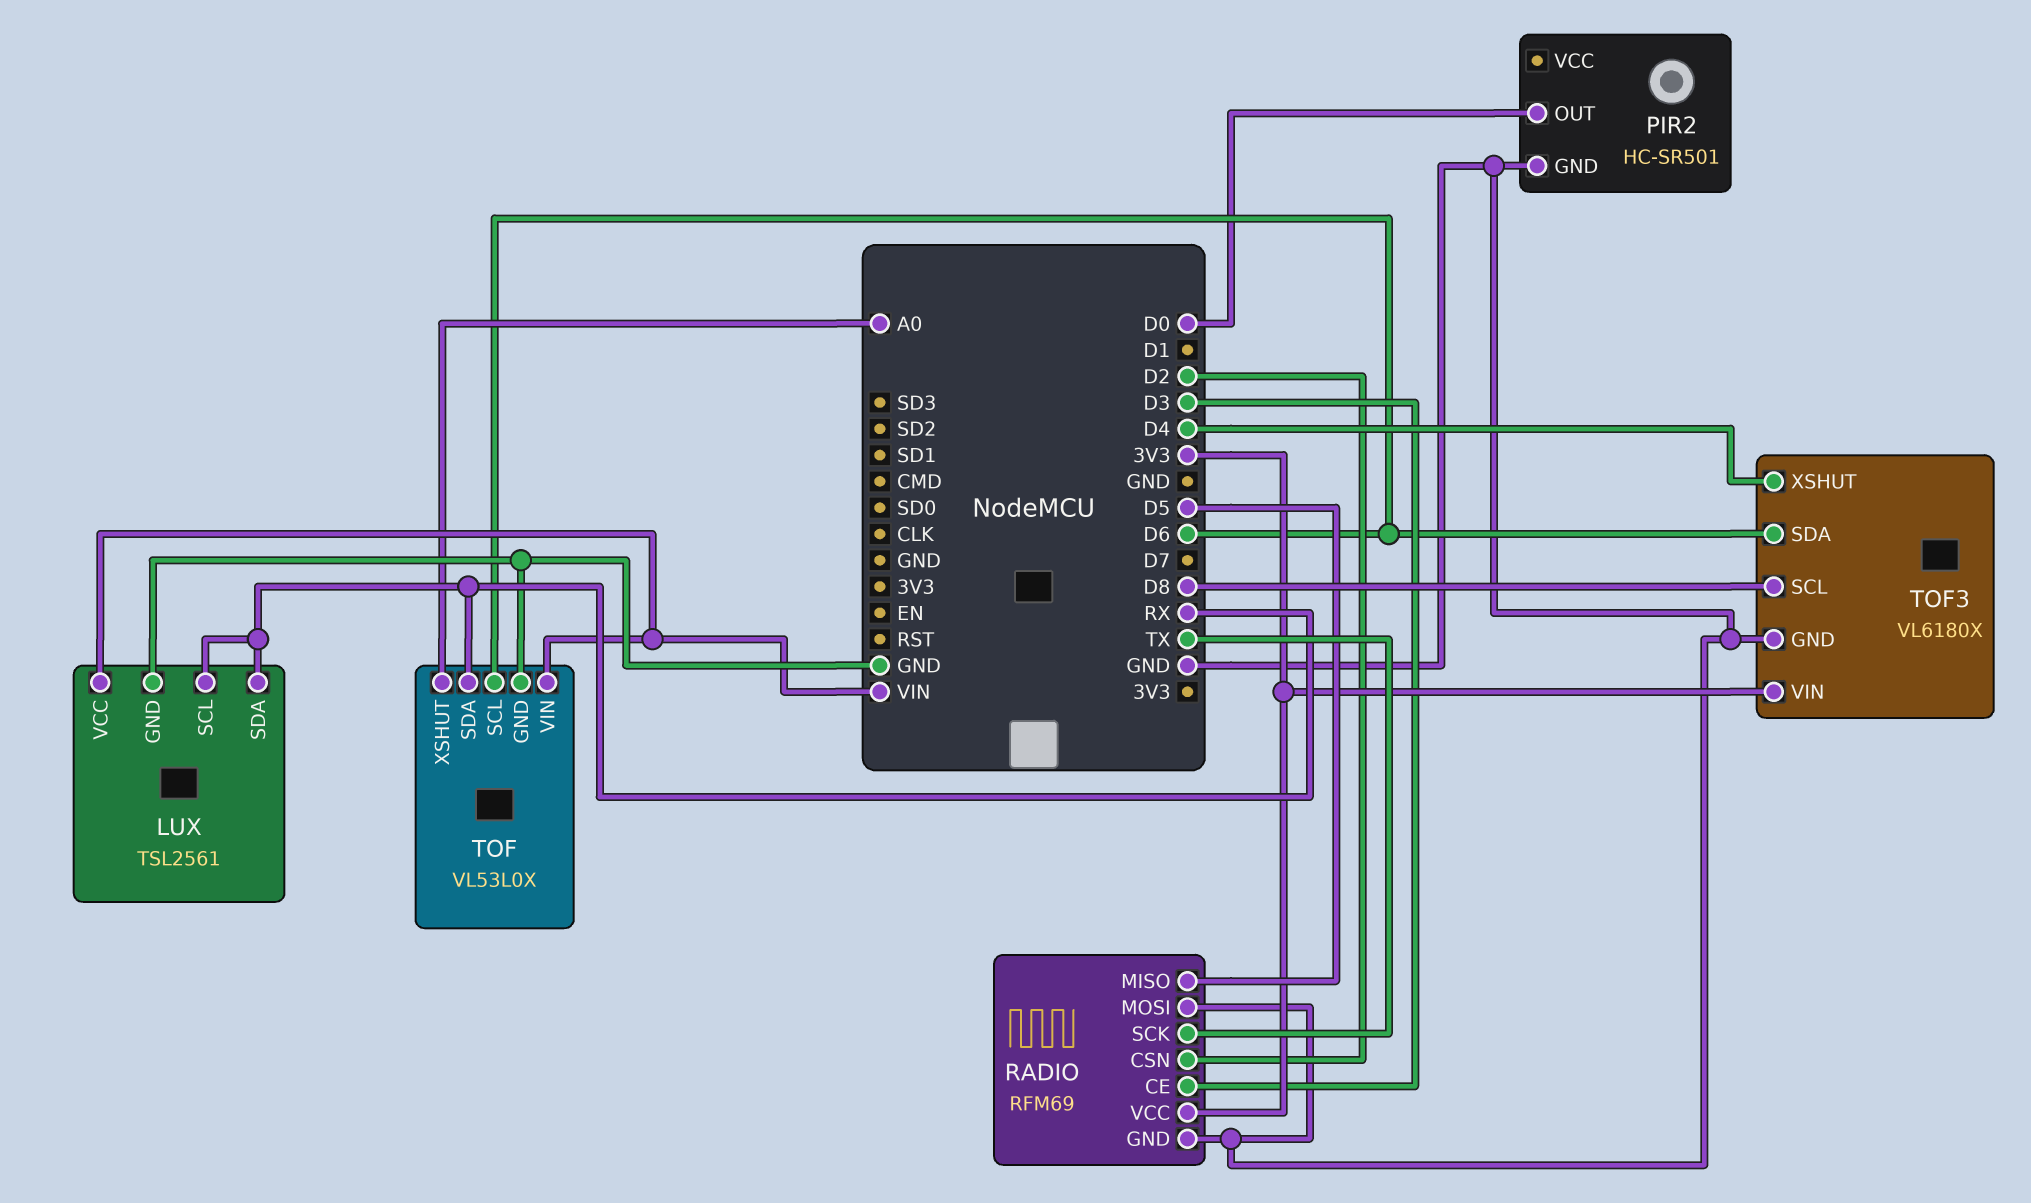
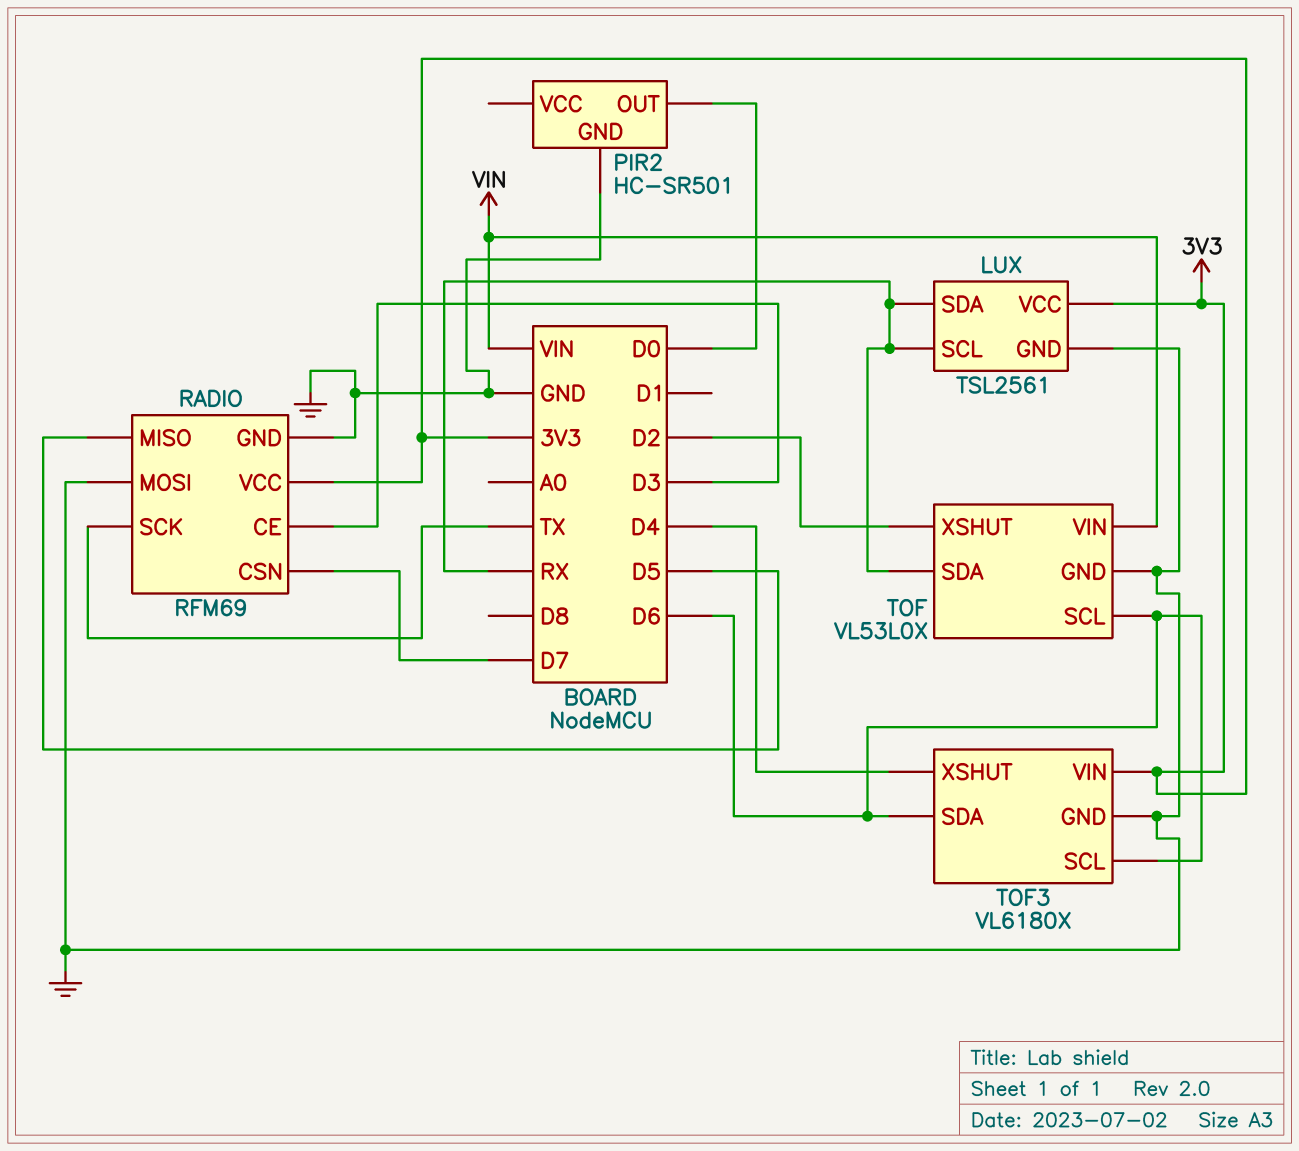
LUX pin VCC: VIN -> 3V3
RADIO pin CSN: D2 -> D7
TOF pin XSHUT: A0 -> D2
TOF3 pin SCL: D8 -> D6

